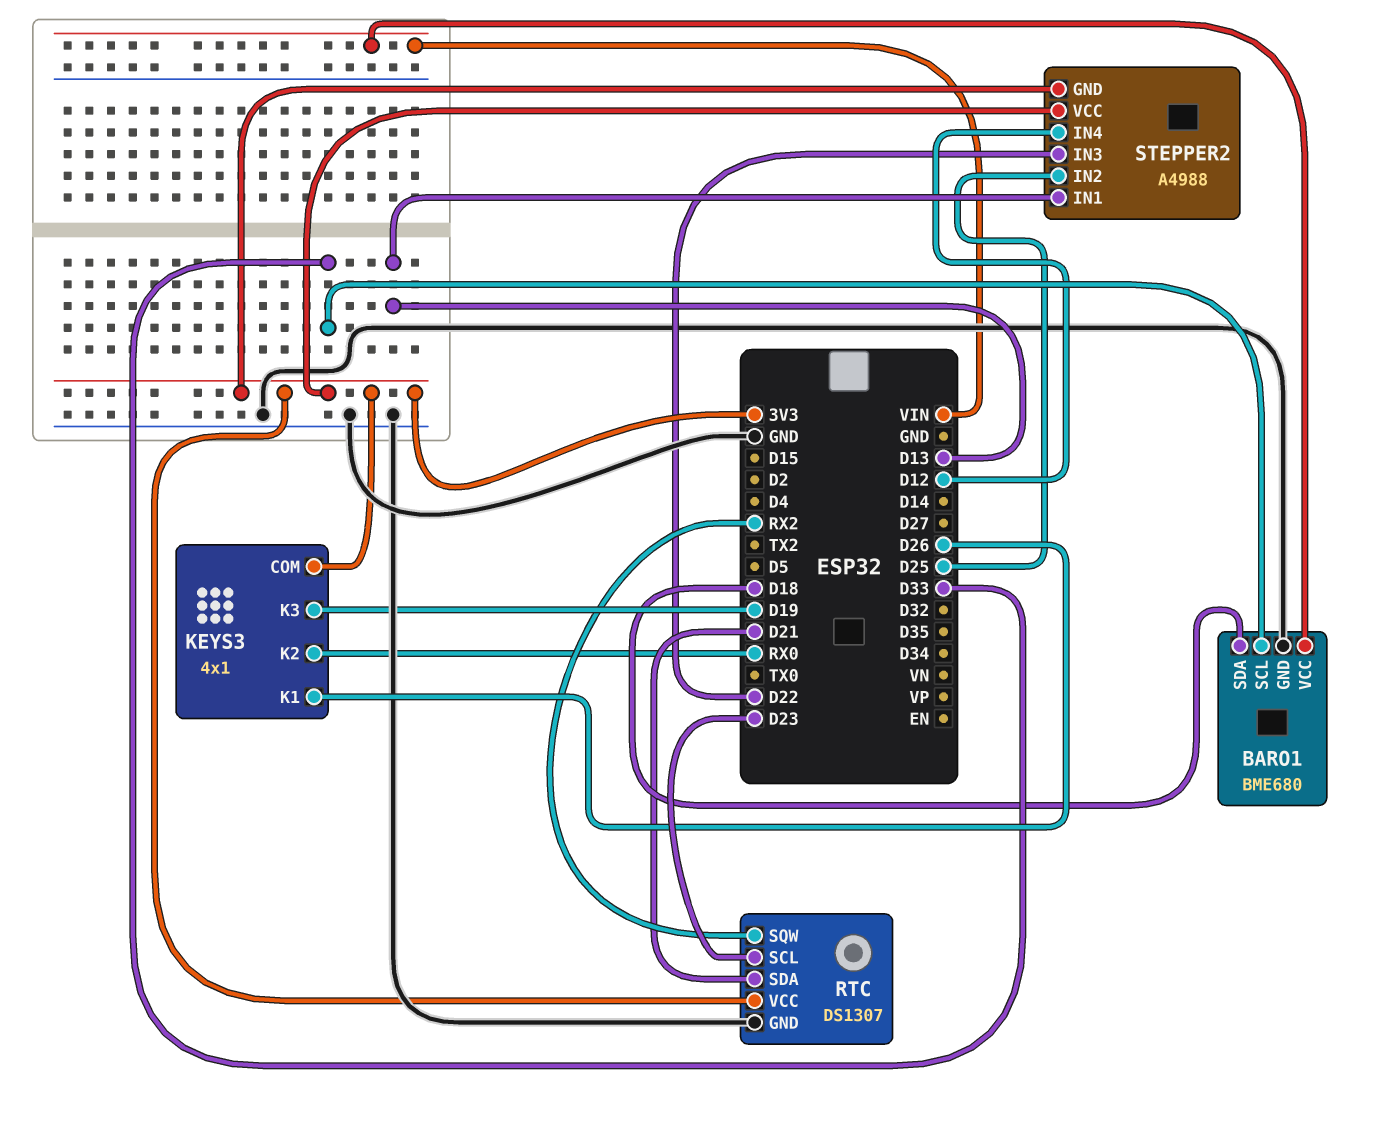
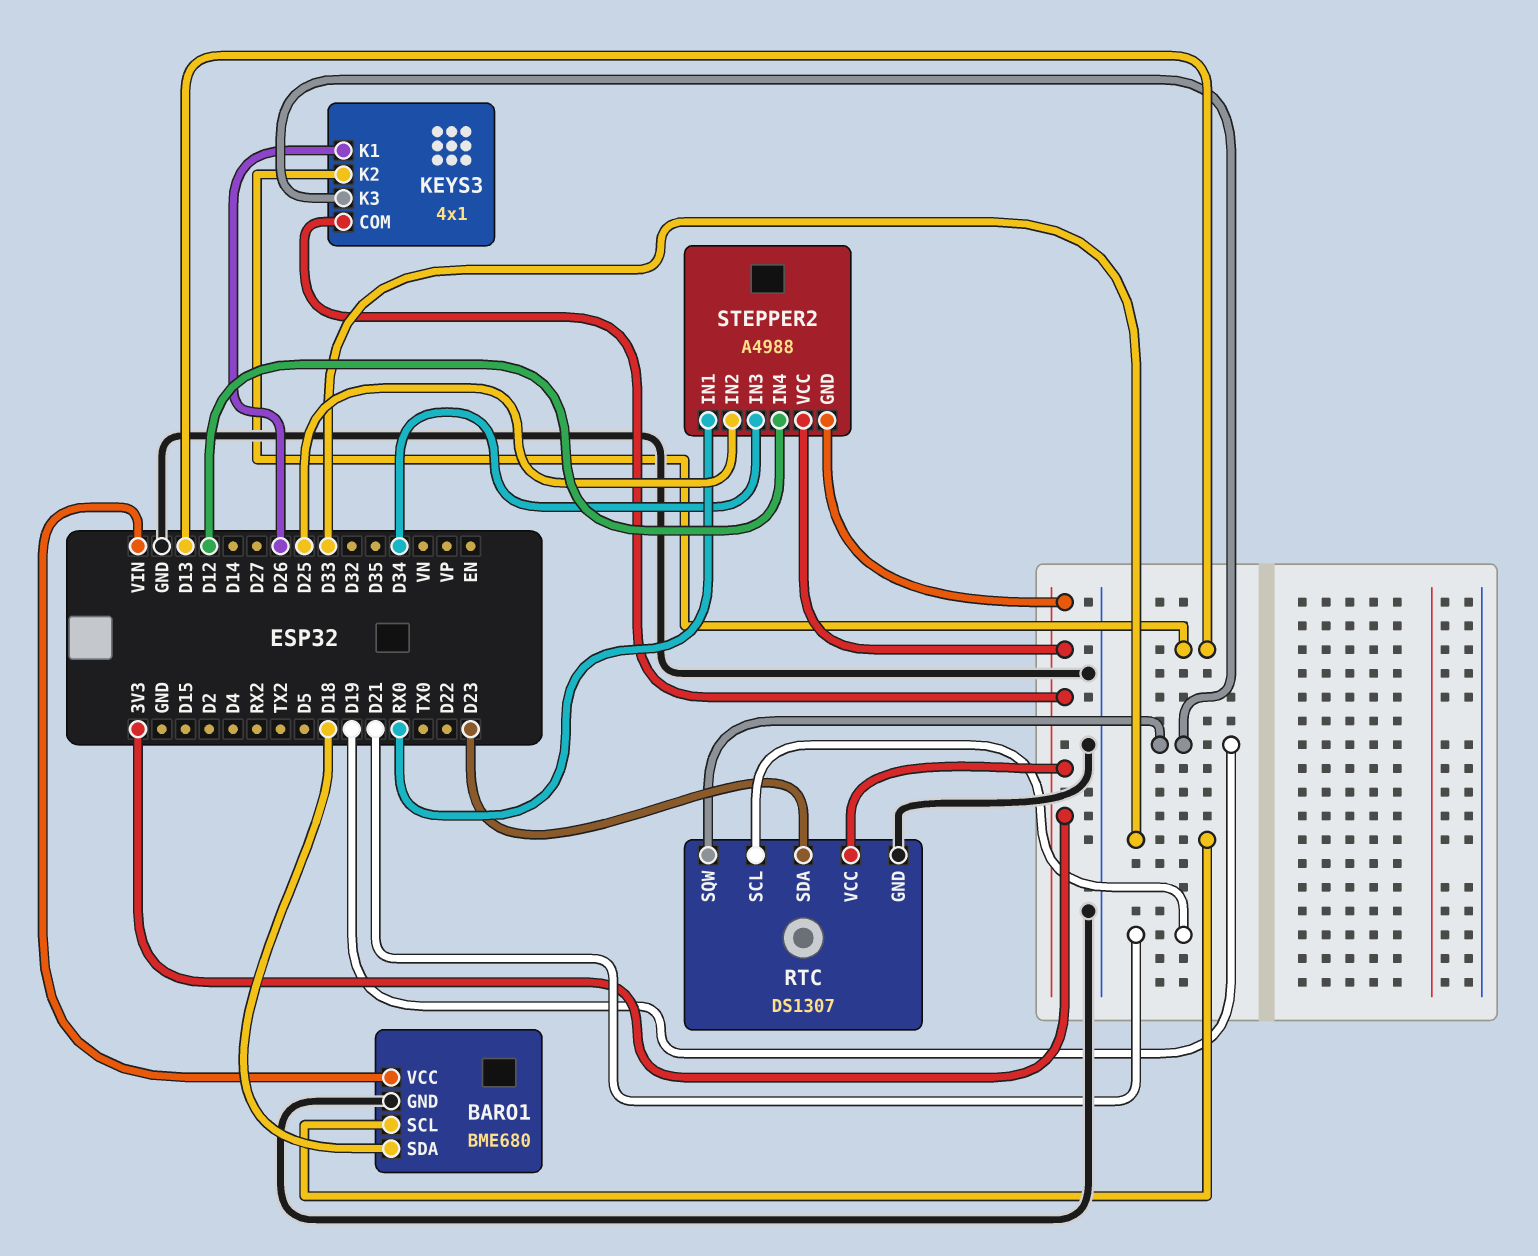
KEYS3 pin K2: RX0 -> D13
RTC pin SCL: D23 -> D21
RTC pin SDA: D21 -> D23
RTC pin SQW: RX2 -> D19
STEPPER2 pin IN1: D13 -> RX0
STEPPER2 pin IN3: D22 -> D34

